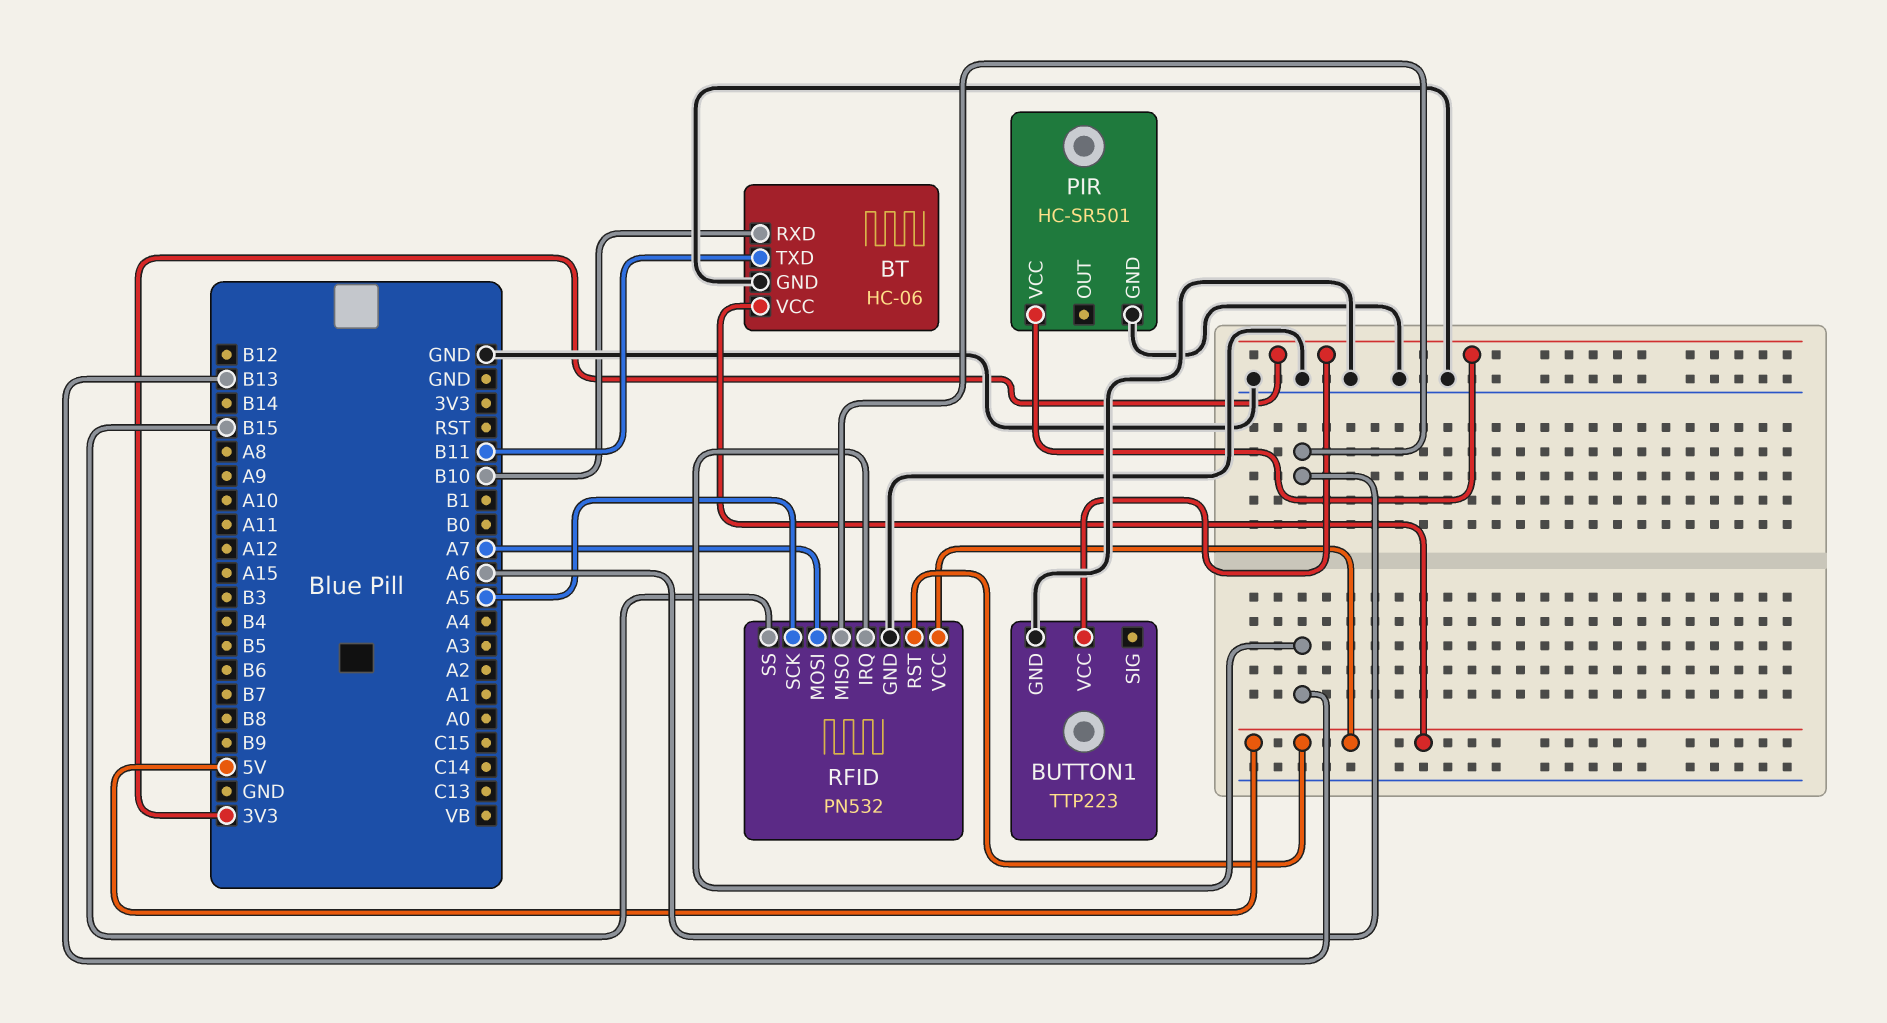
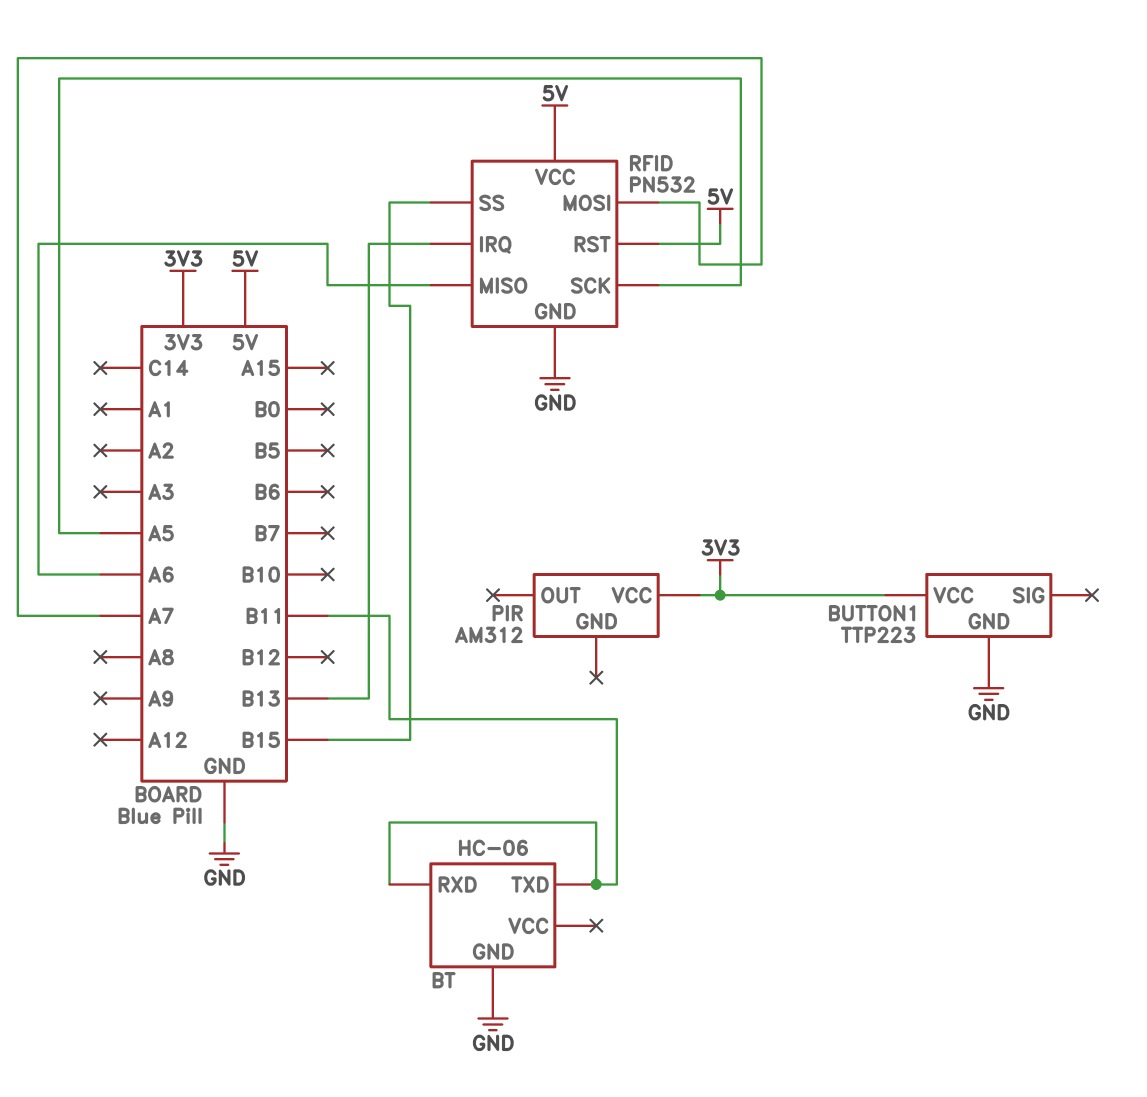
BT pin RXD: B10 -> B11
BT pin VCC: 5V -> none
PIR: HC-SR501 -> AM312
PIR pin GND: GND -> none

